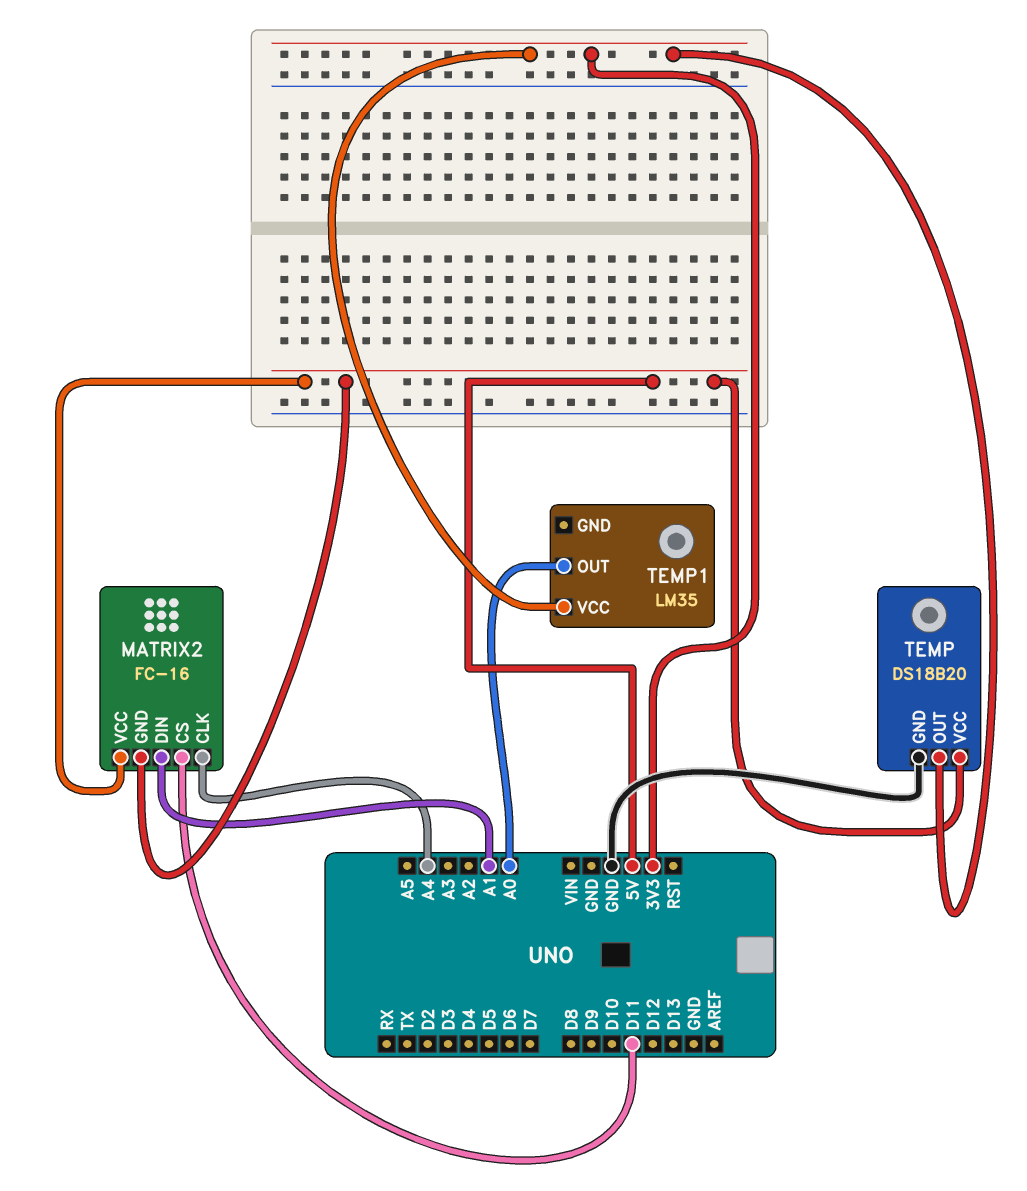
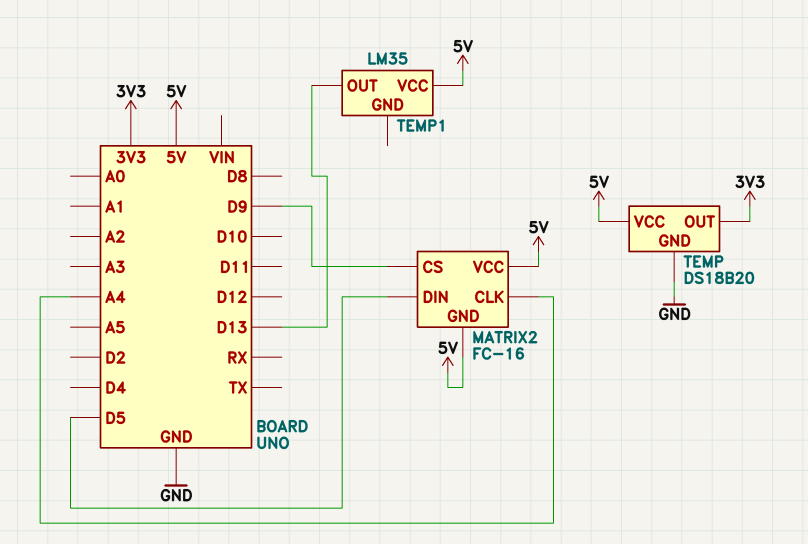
MATRIX2 pin CS: D11 -> D9
MATRIX2 pin DIN: A1 -> D5
TEMP1 pin OUT: A0 -> D13
TEMP1 pin VCC: 3V3 -> 5V

